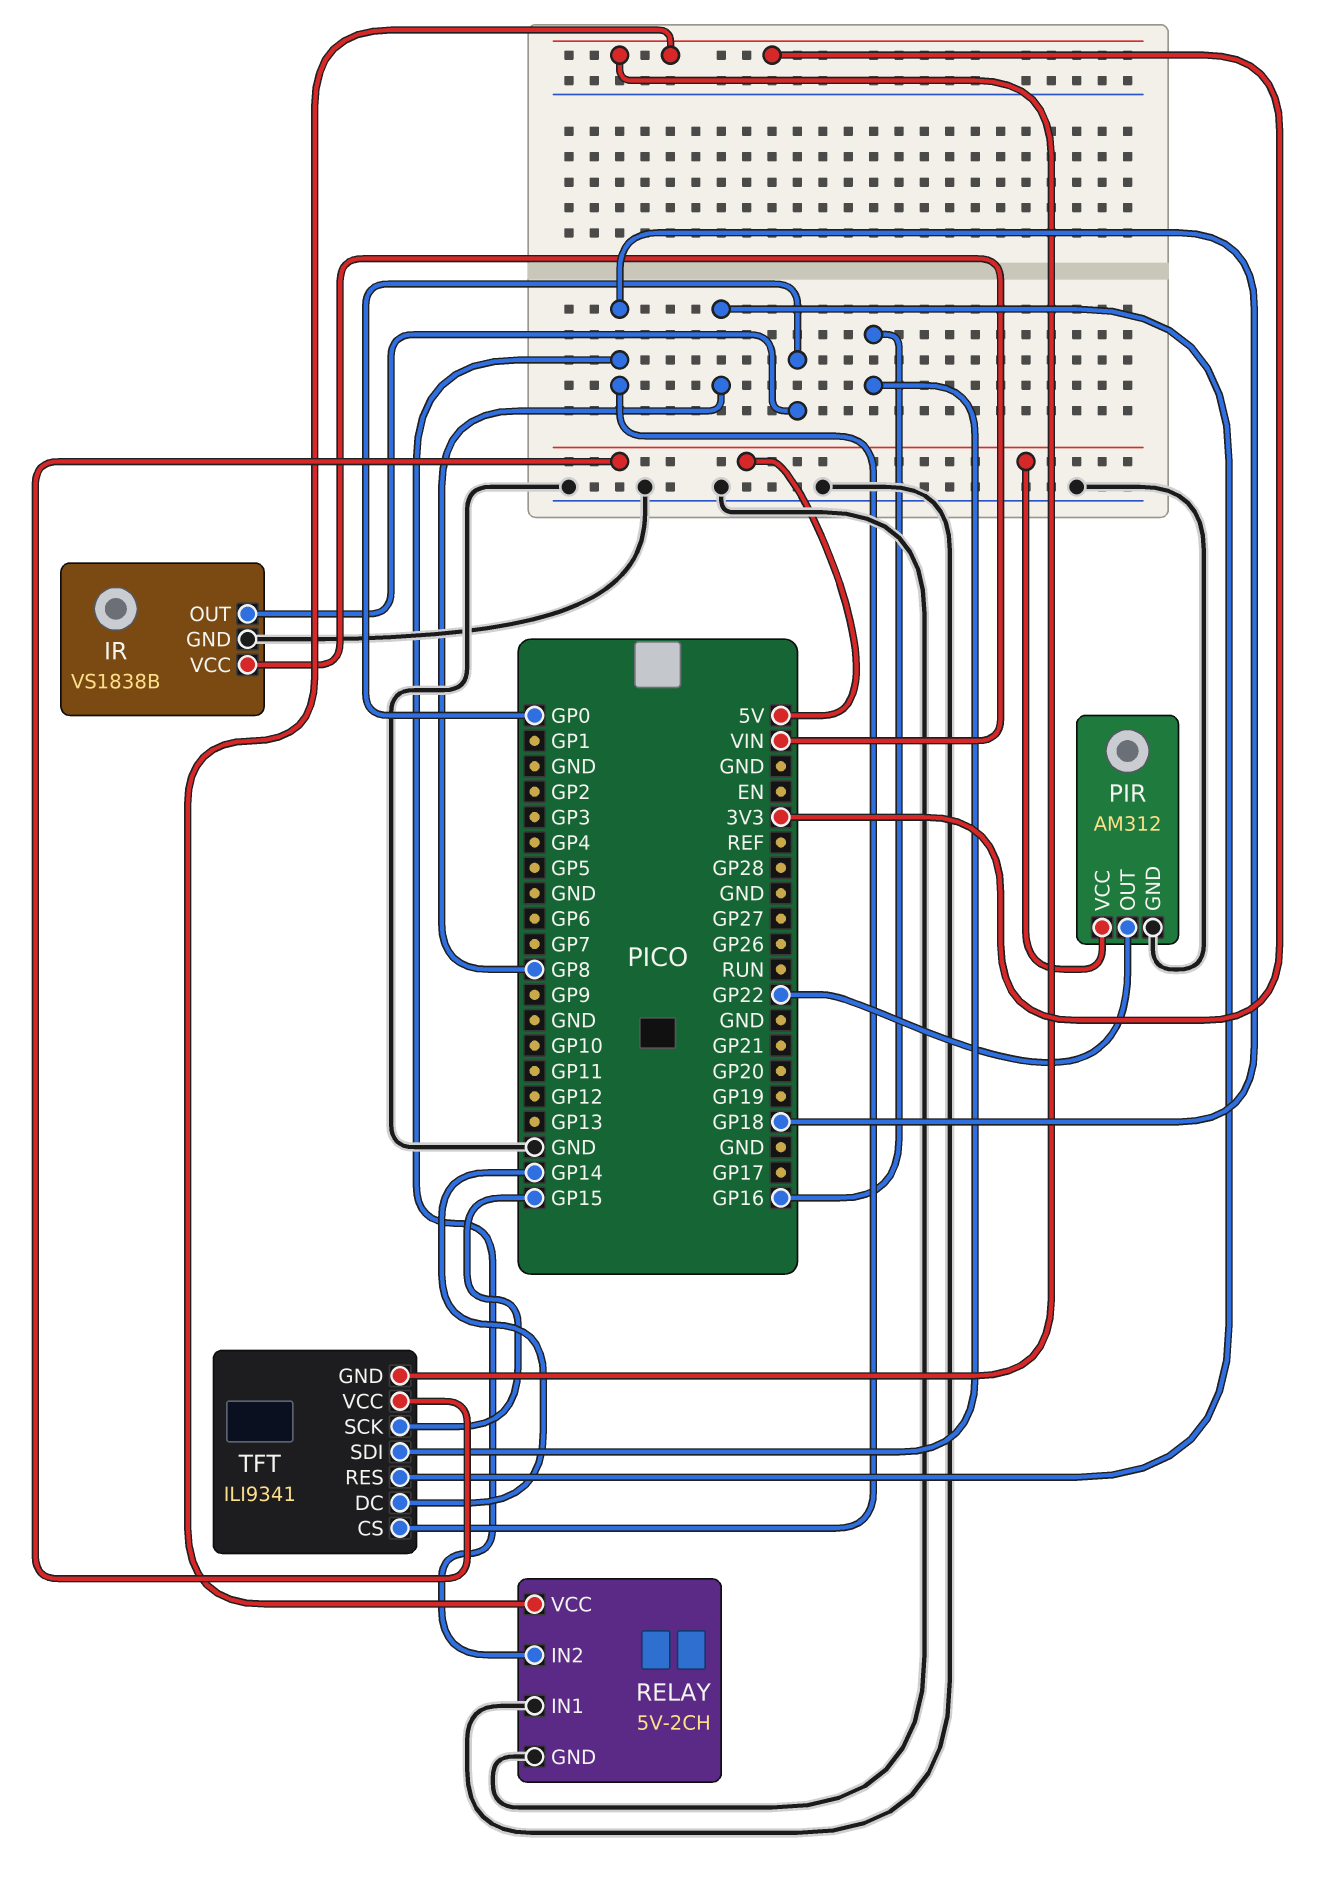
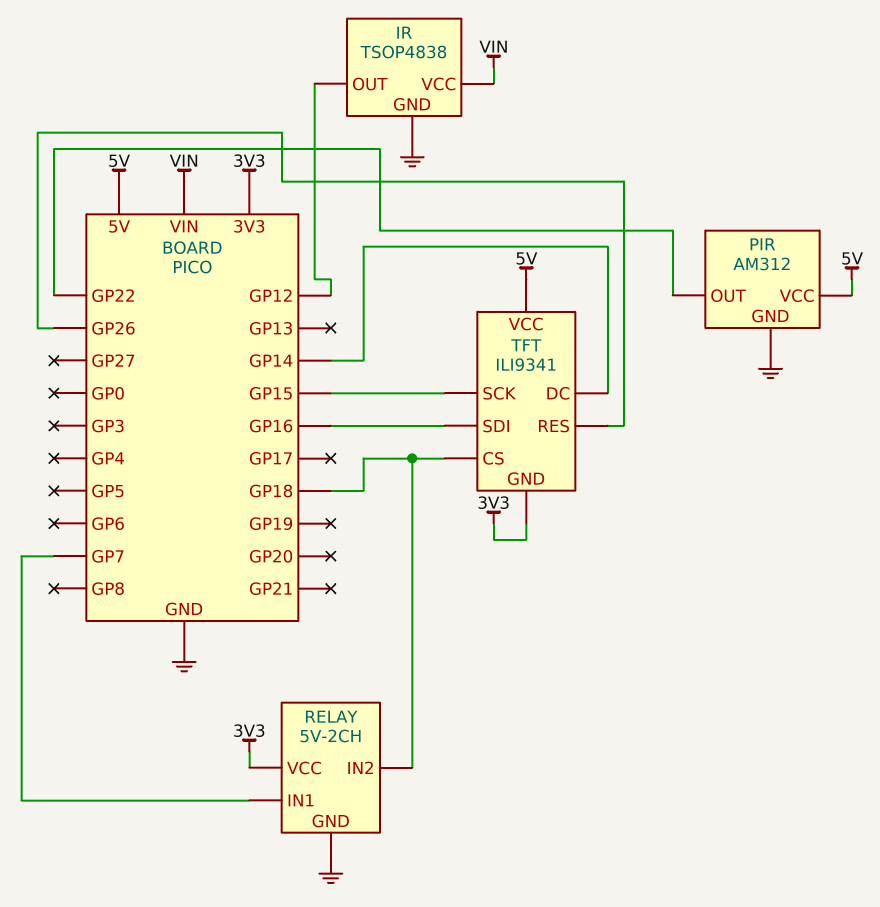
IR: VS1838B -> TSOP4838
IR pin OUT: GP0 -> GP12
RELAY pin IN1: GND -> GP7
TFT pin RES: GP8 -> GP26

